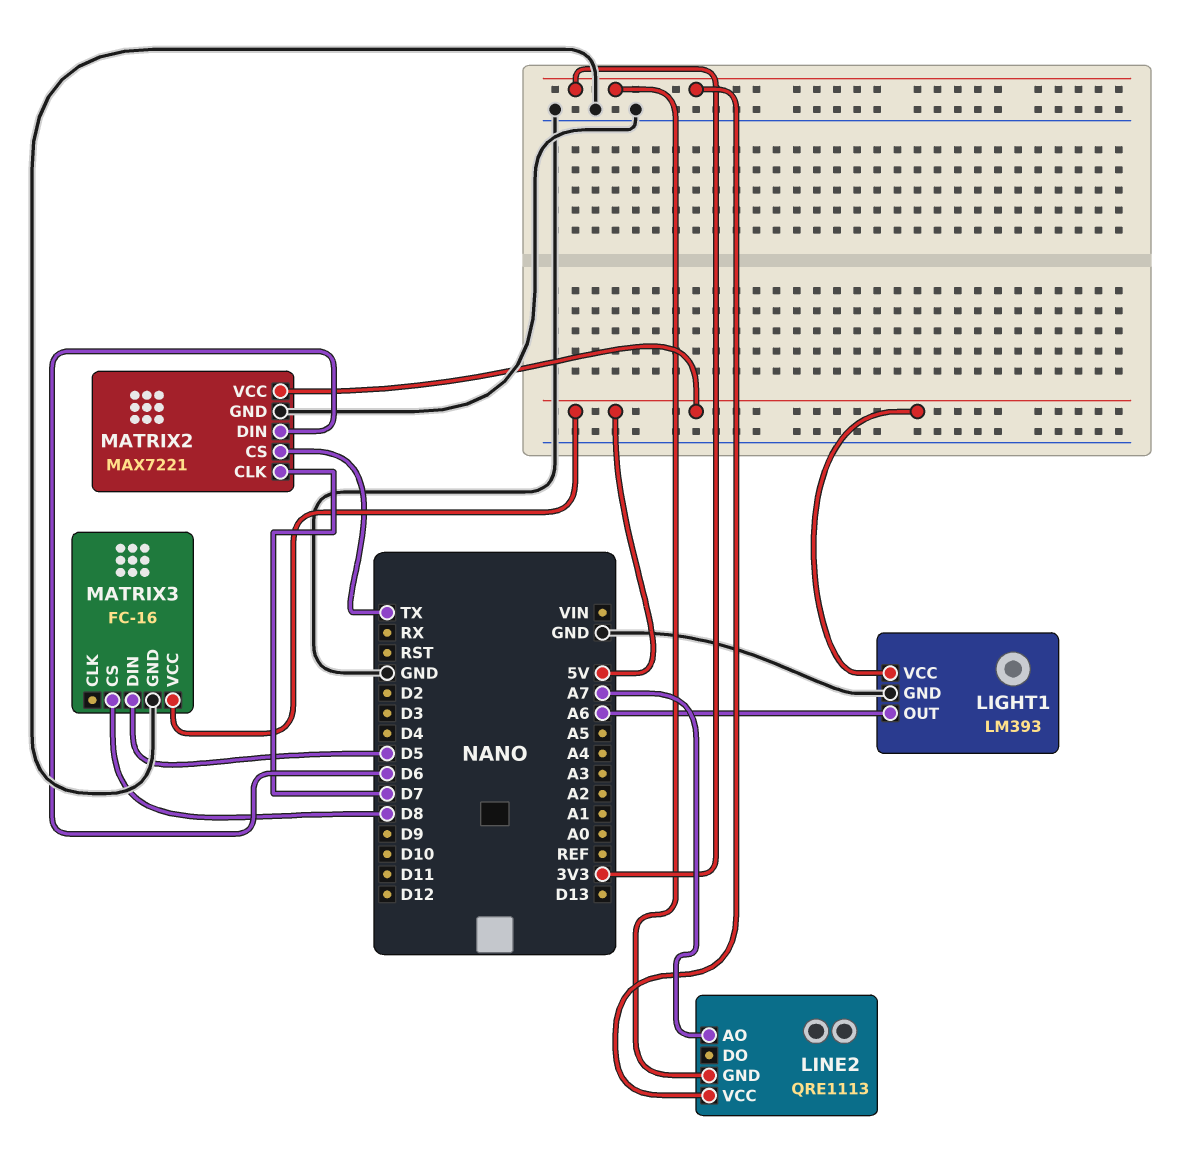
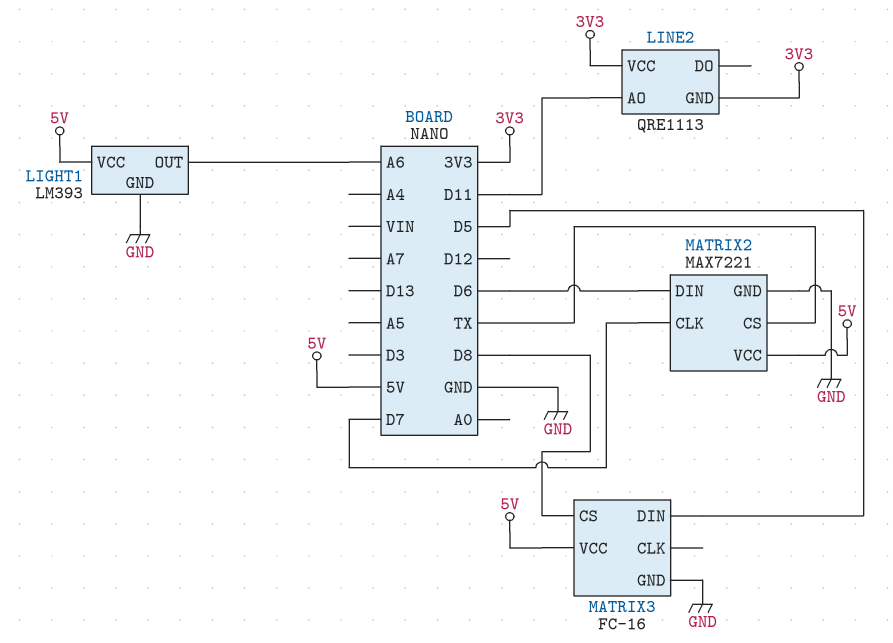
LINE2 pin AO: A7 -> D11

